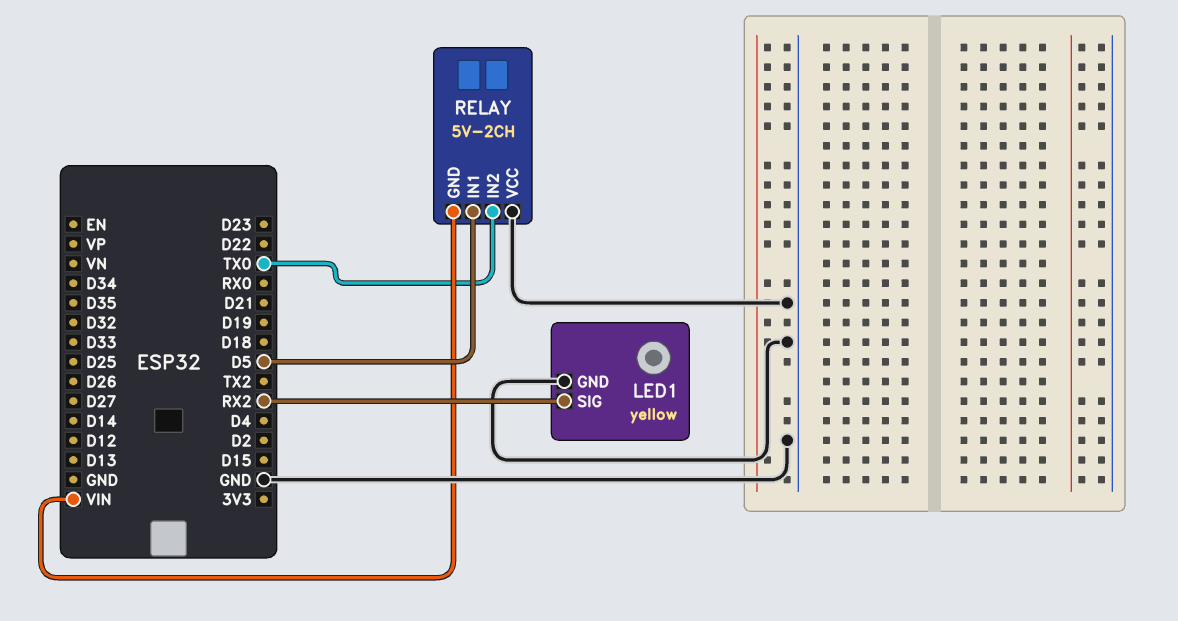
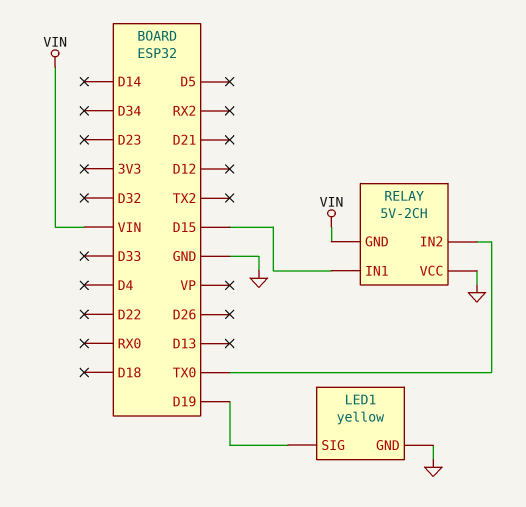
LED1 pin SIG: RX2 -> D19
RELAY pin IN1: D5 -> D15

